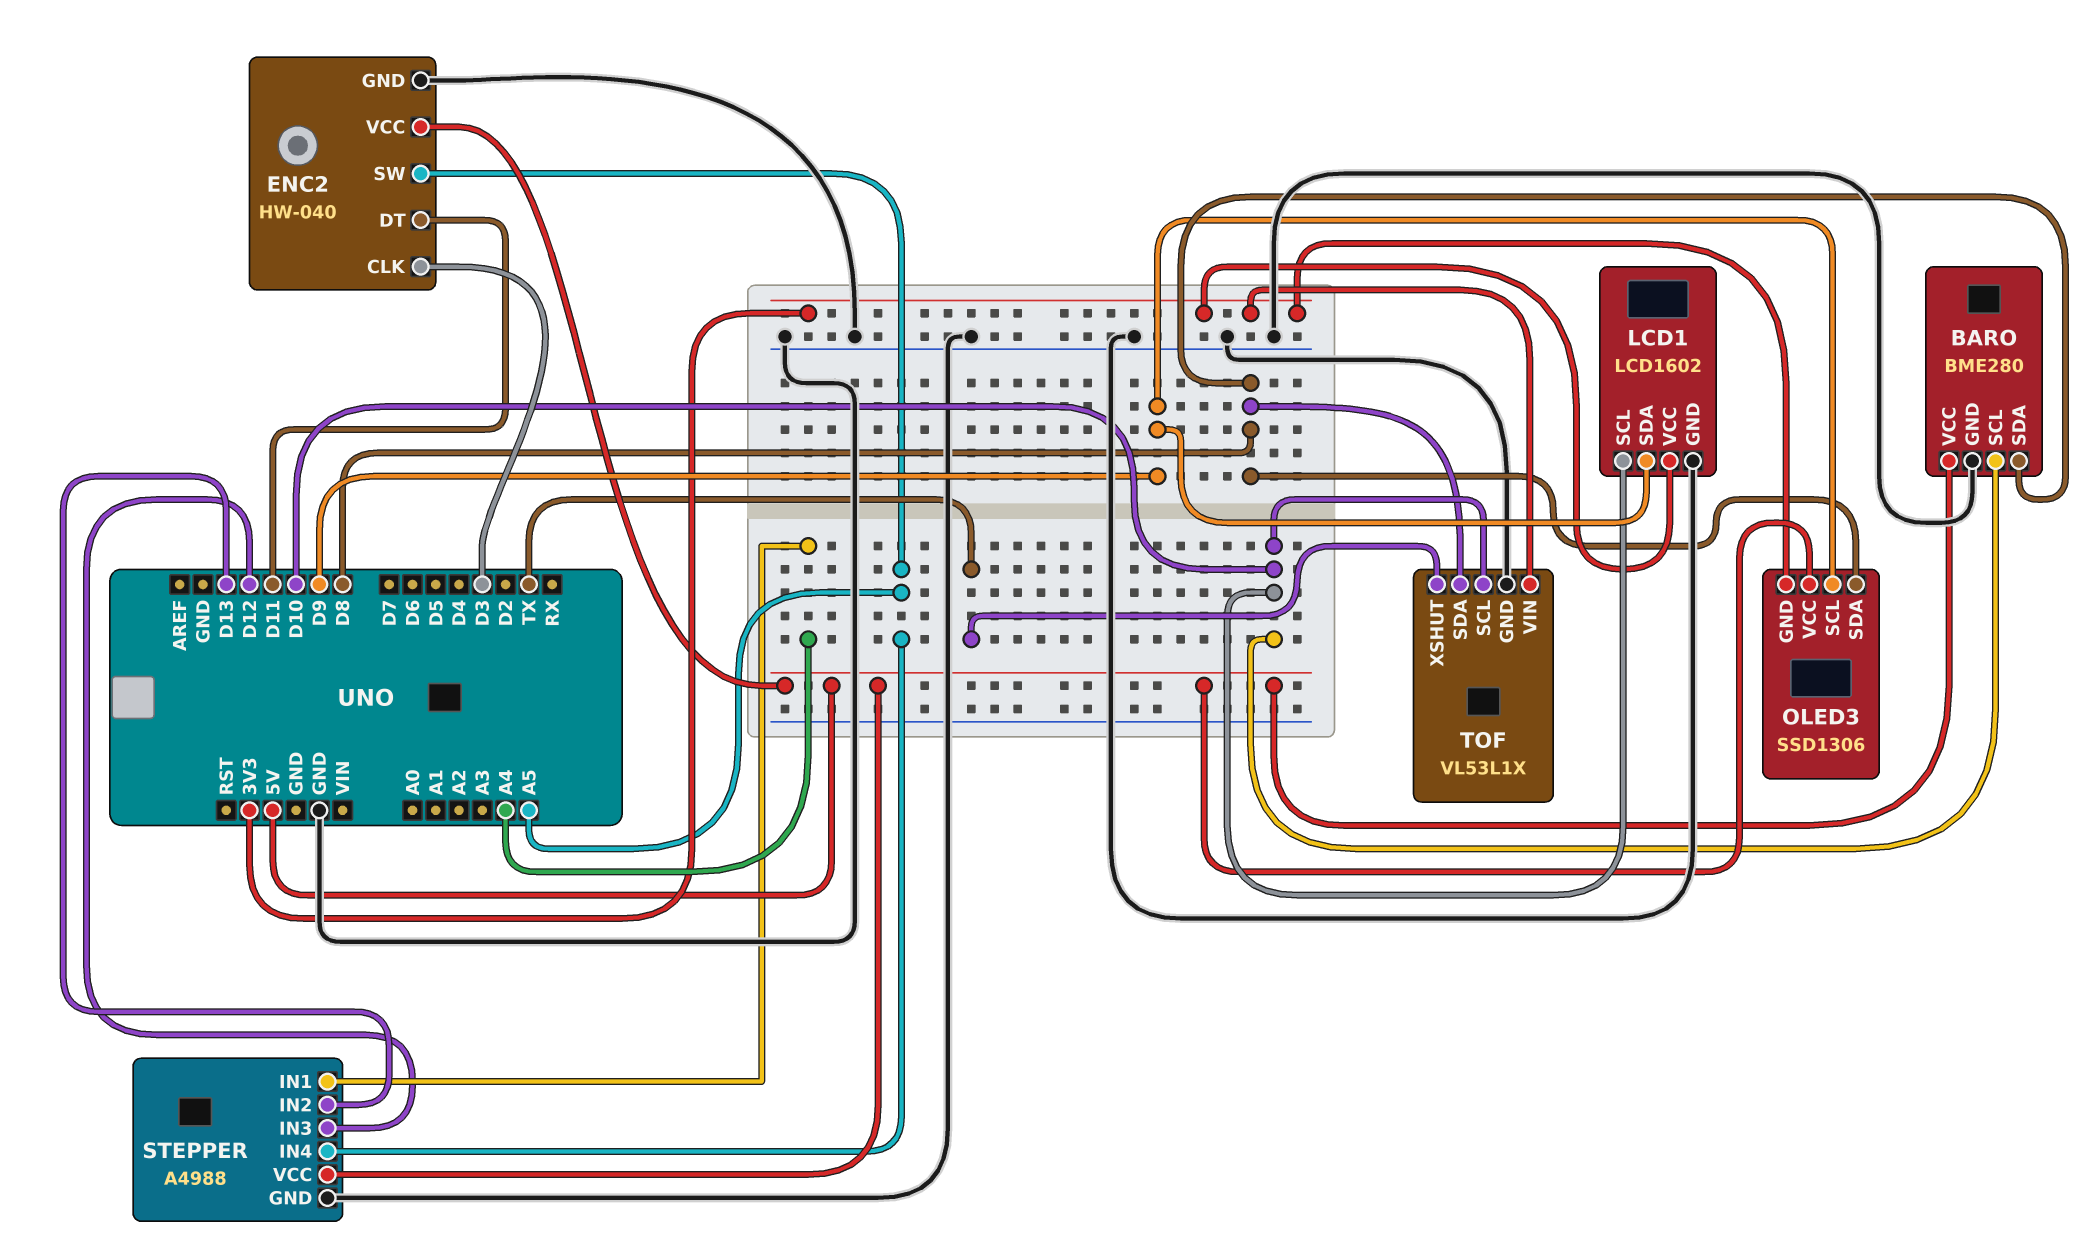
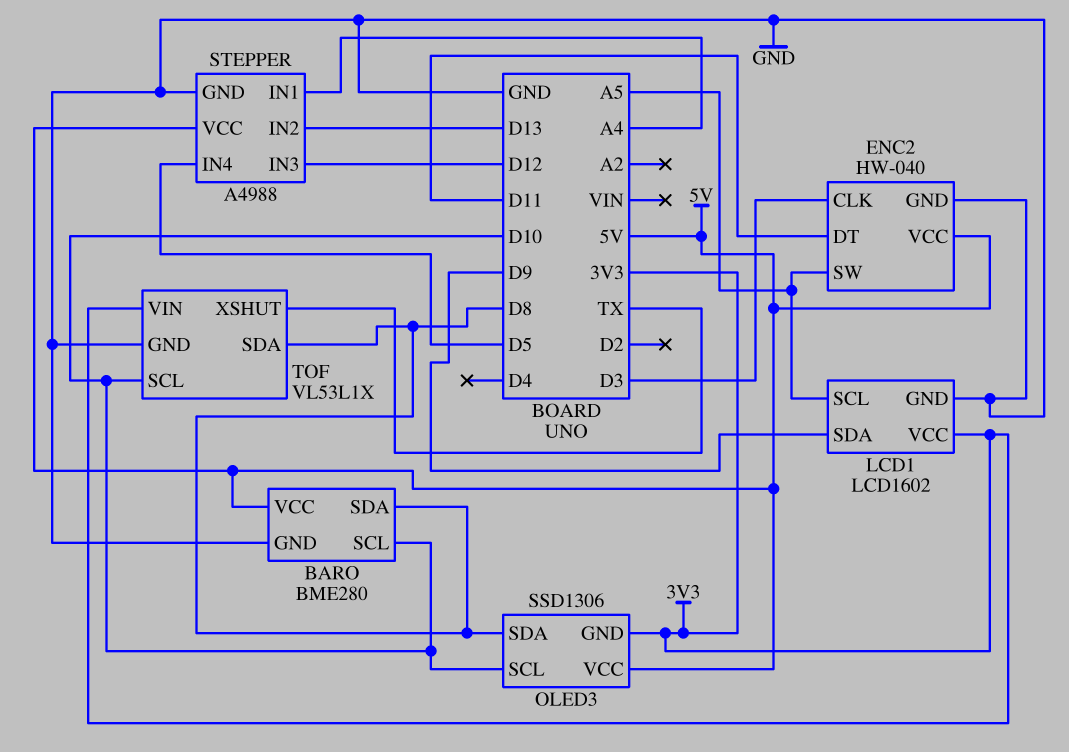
LCD1 pin SCL: D10 -> A5
OLED3 pin SCL: D9 -> D10
STEPPER pin IN4: A5 -> D5

